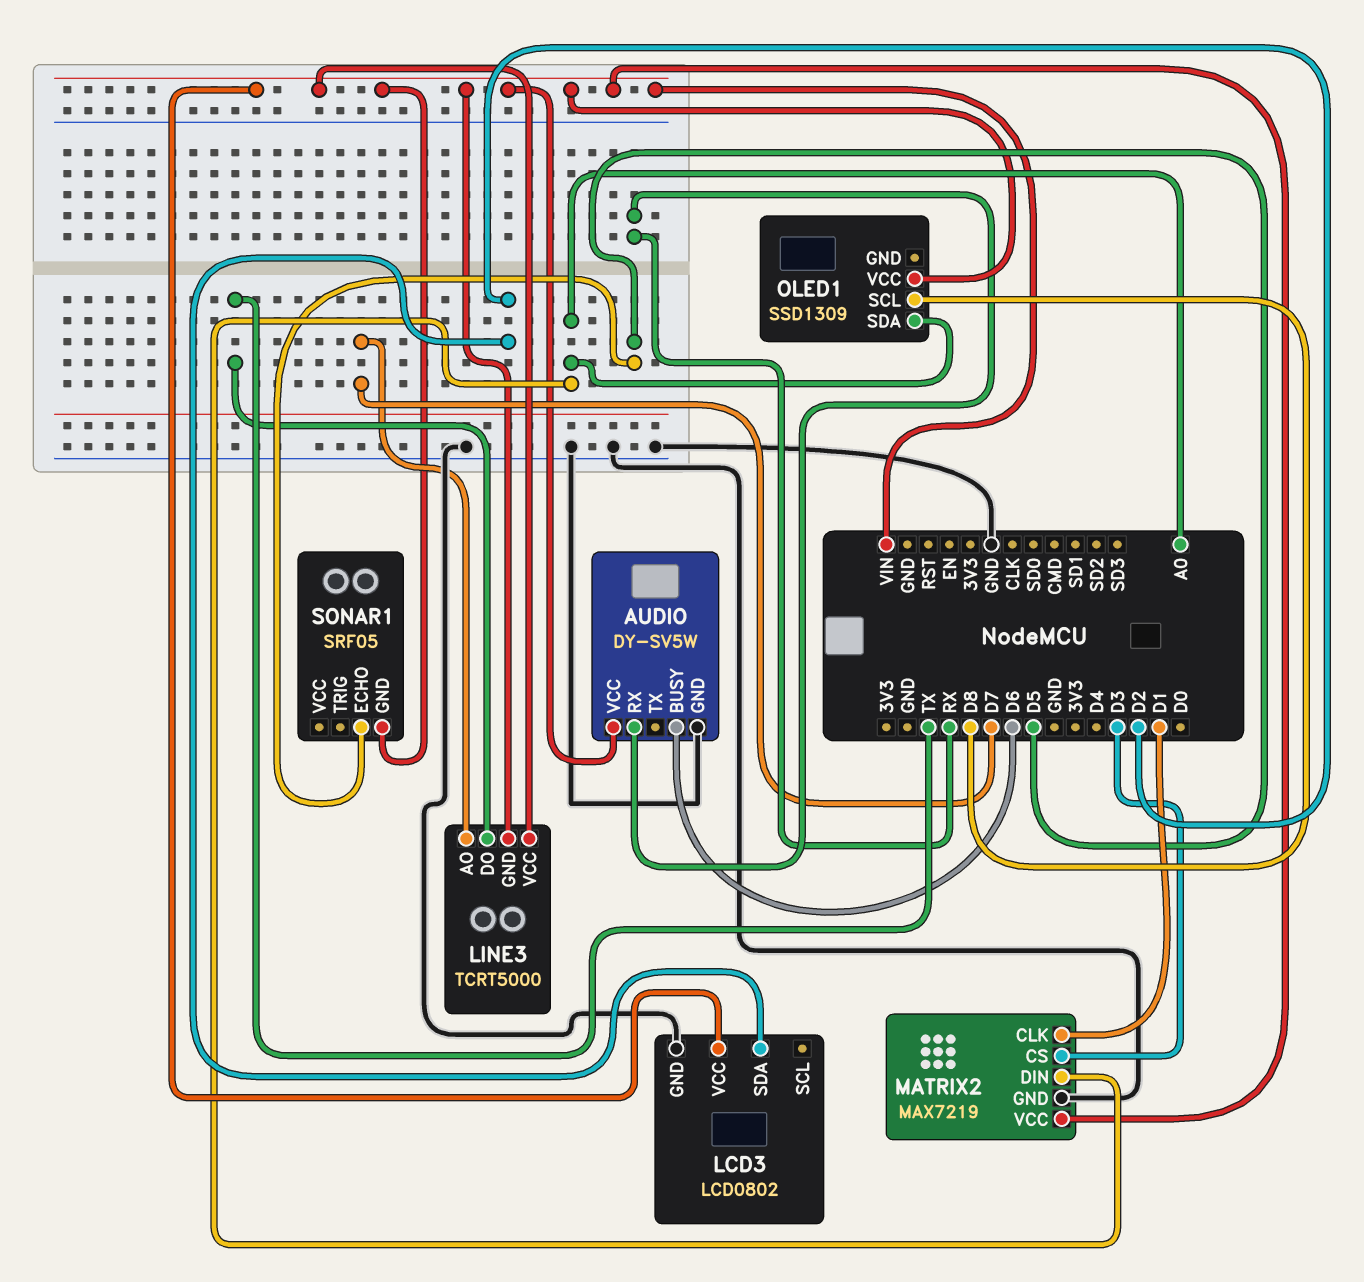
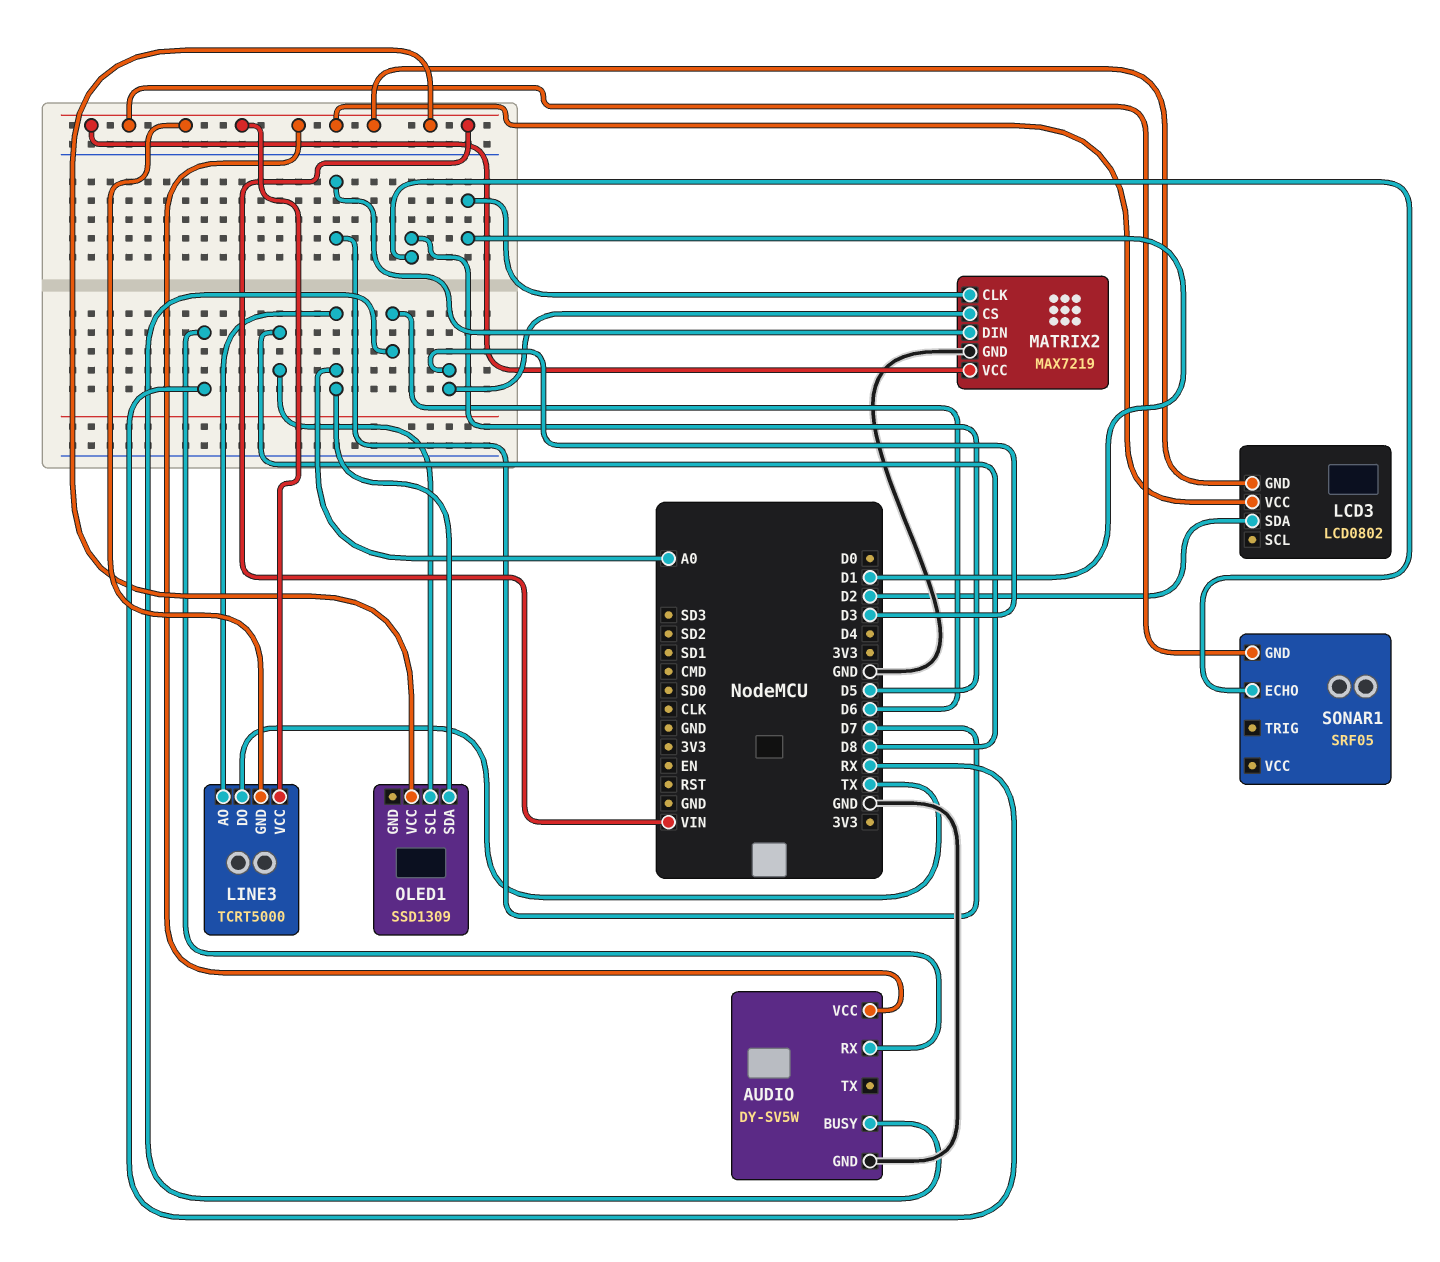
LCD3 pin GND: GND -> VIN
LINE3 pin AO: D7 -> A0
MATRIX2 pin DIN: A0 -> D7

